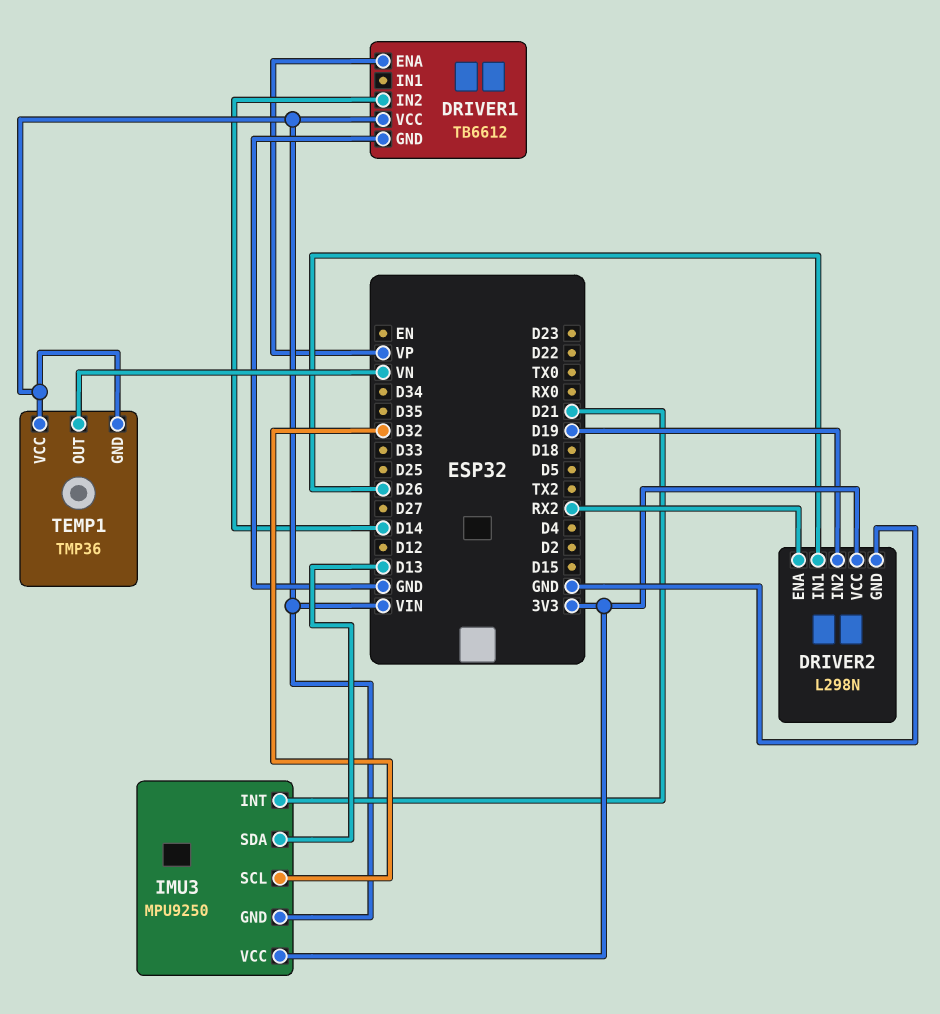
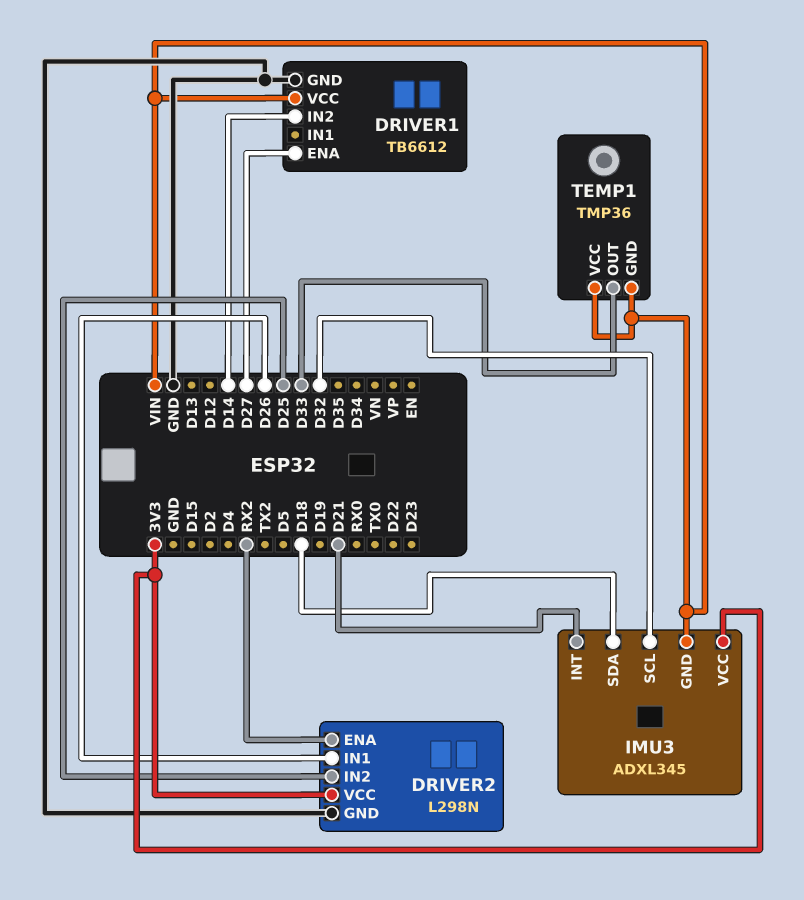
DRIVER1 pin ENA: VP -> D27
DRIVER2 pin IN2: D19 -> D25
IMU3: MPU9250 -> ADXL345
IMU3 pin SDA: D13 -> D18
TEMP1 pin OUT: VN -> D33

